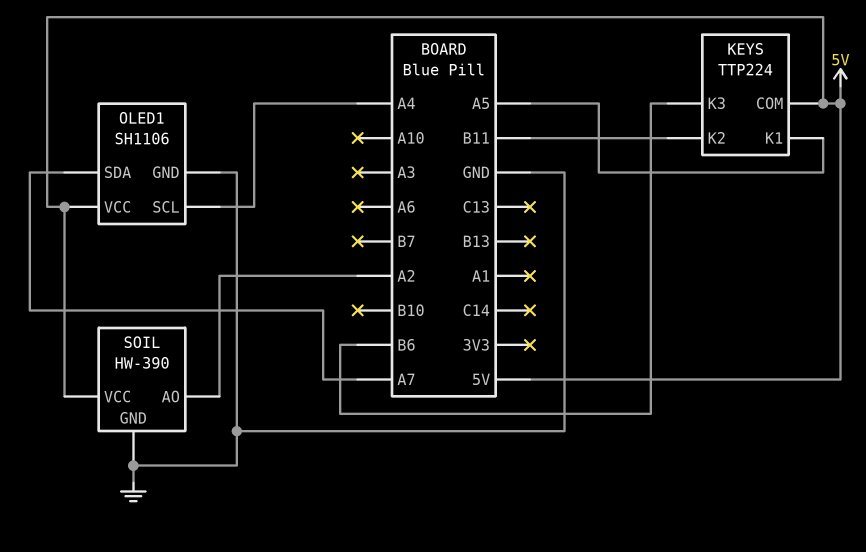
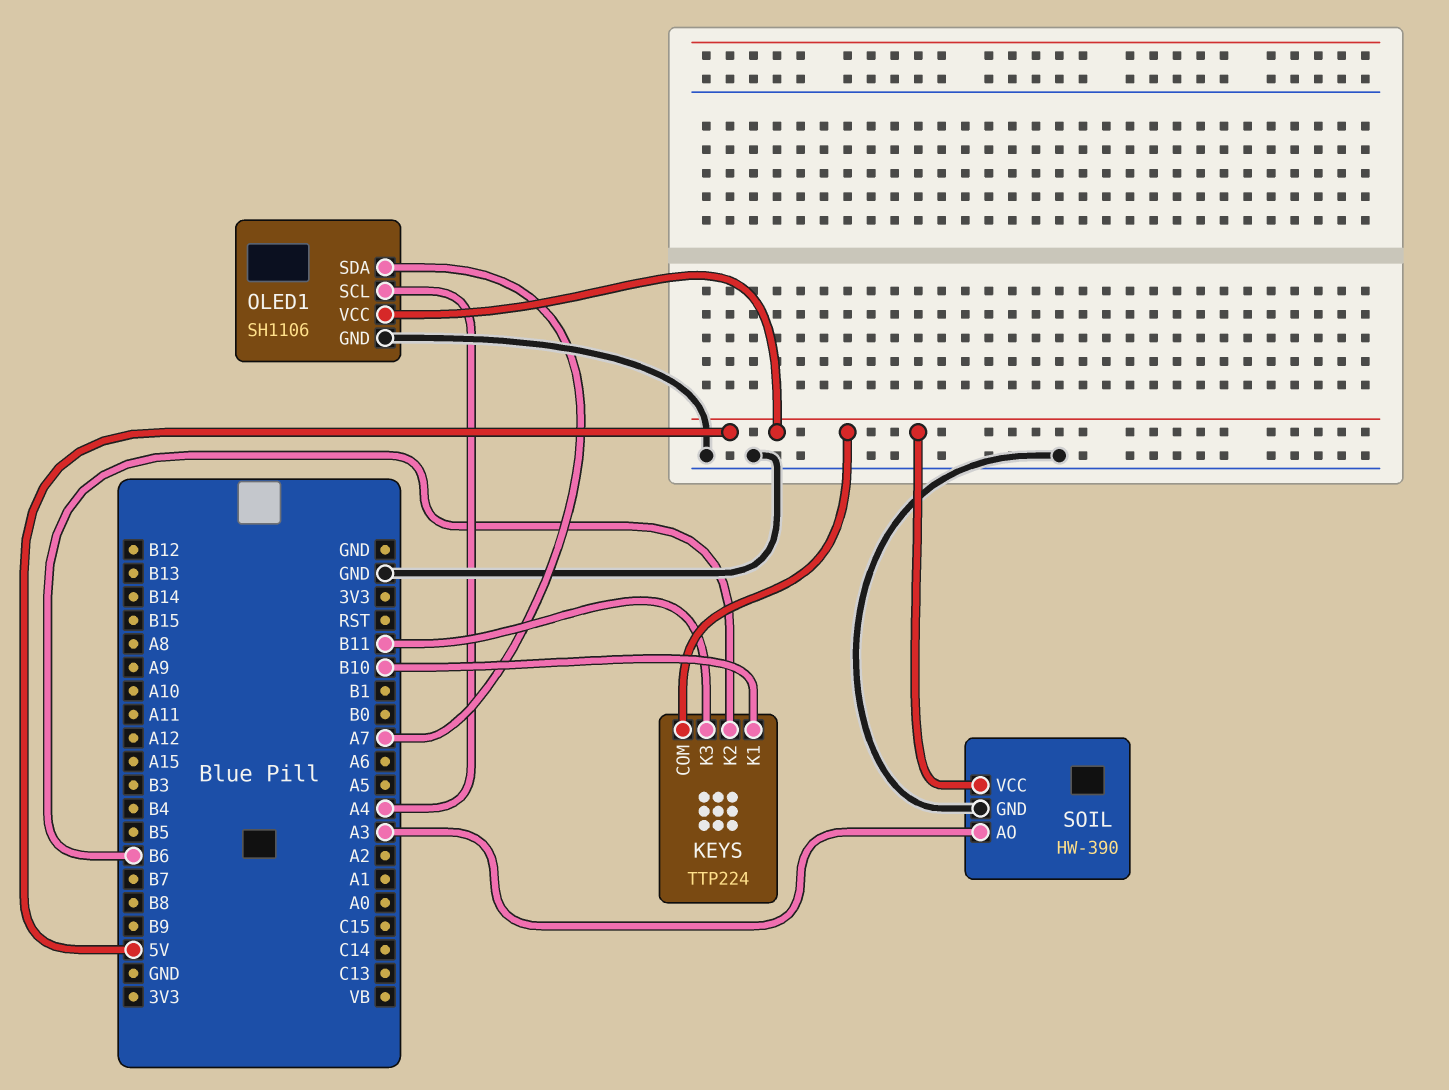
KEYS pin K1: A5 -> B10
KEYS pin K2: B11 -> B6
KEYS pin K3: B6 -> B11
SOIL pin AO: A2 -> A3

